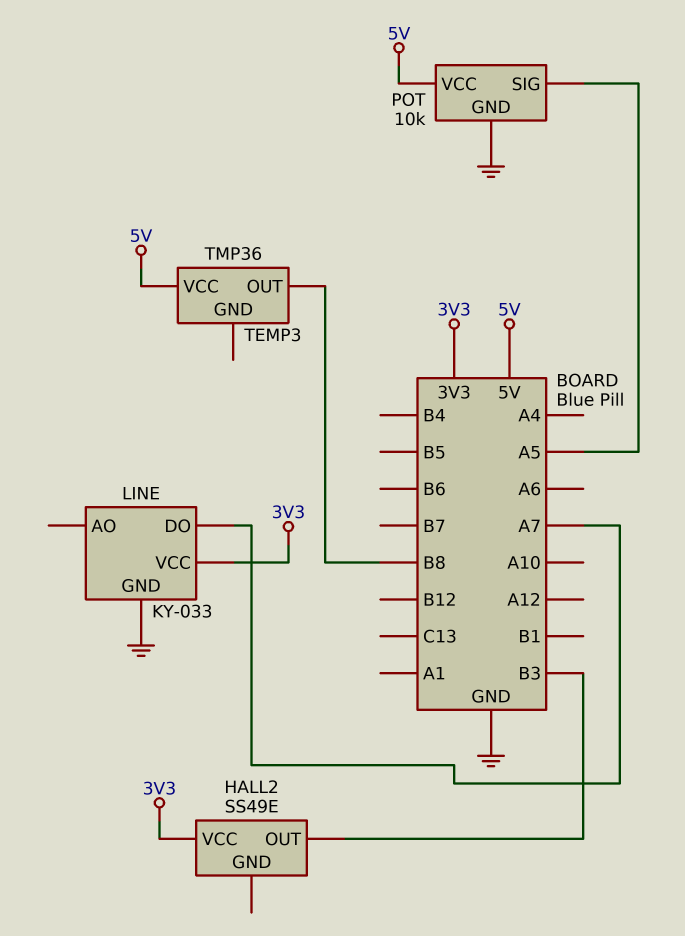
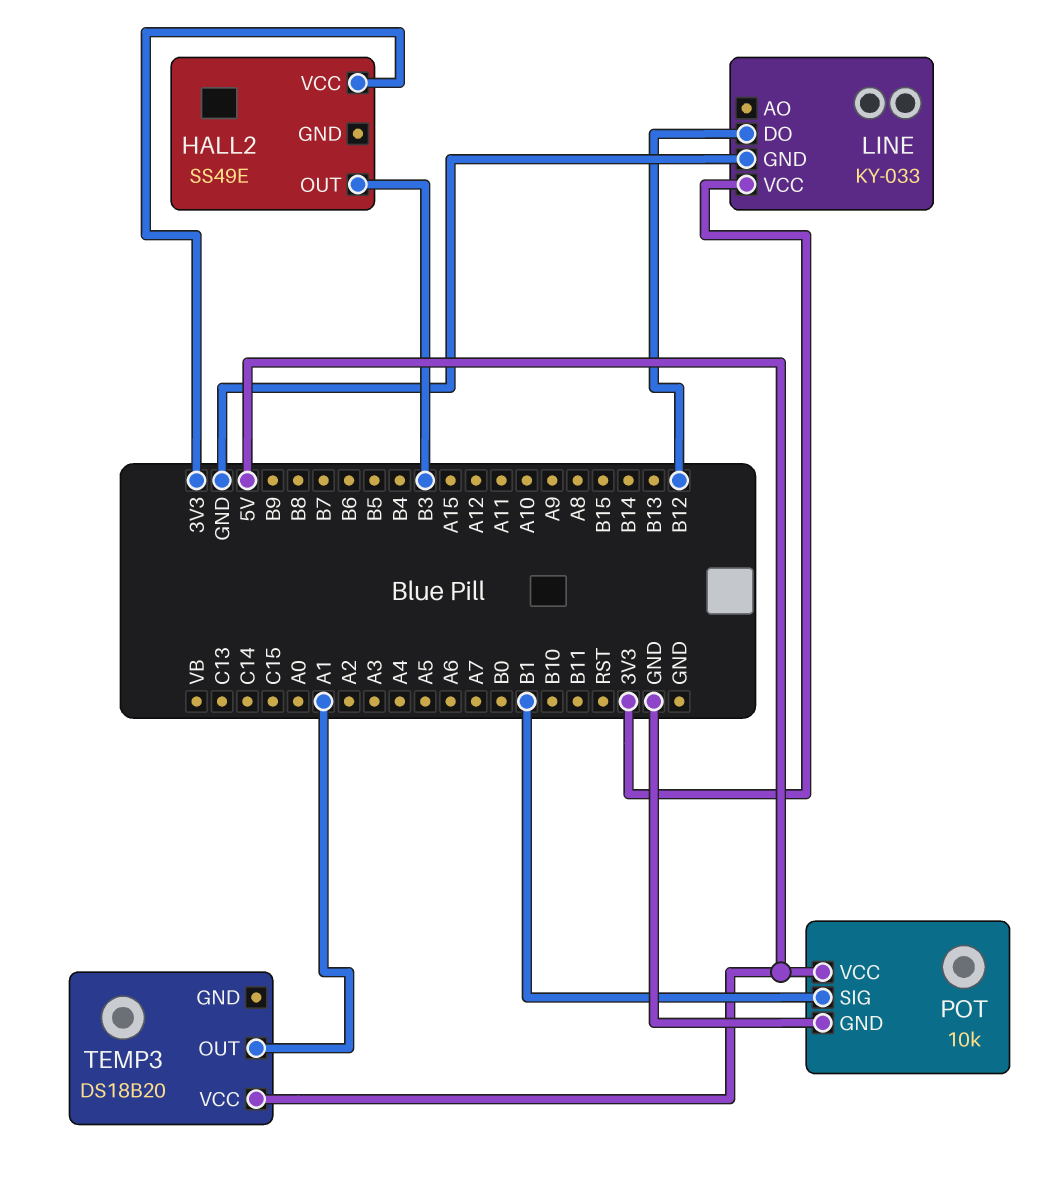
LINE pin DO: A7 -> B12
POT pin SIG: A5 -> B1
TEMP3: TMP36 -> DS18B20
TEMP3 pin OUT: B8 -> A1

